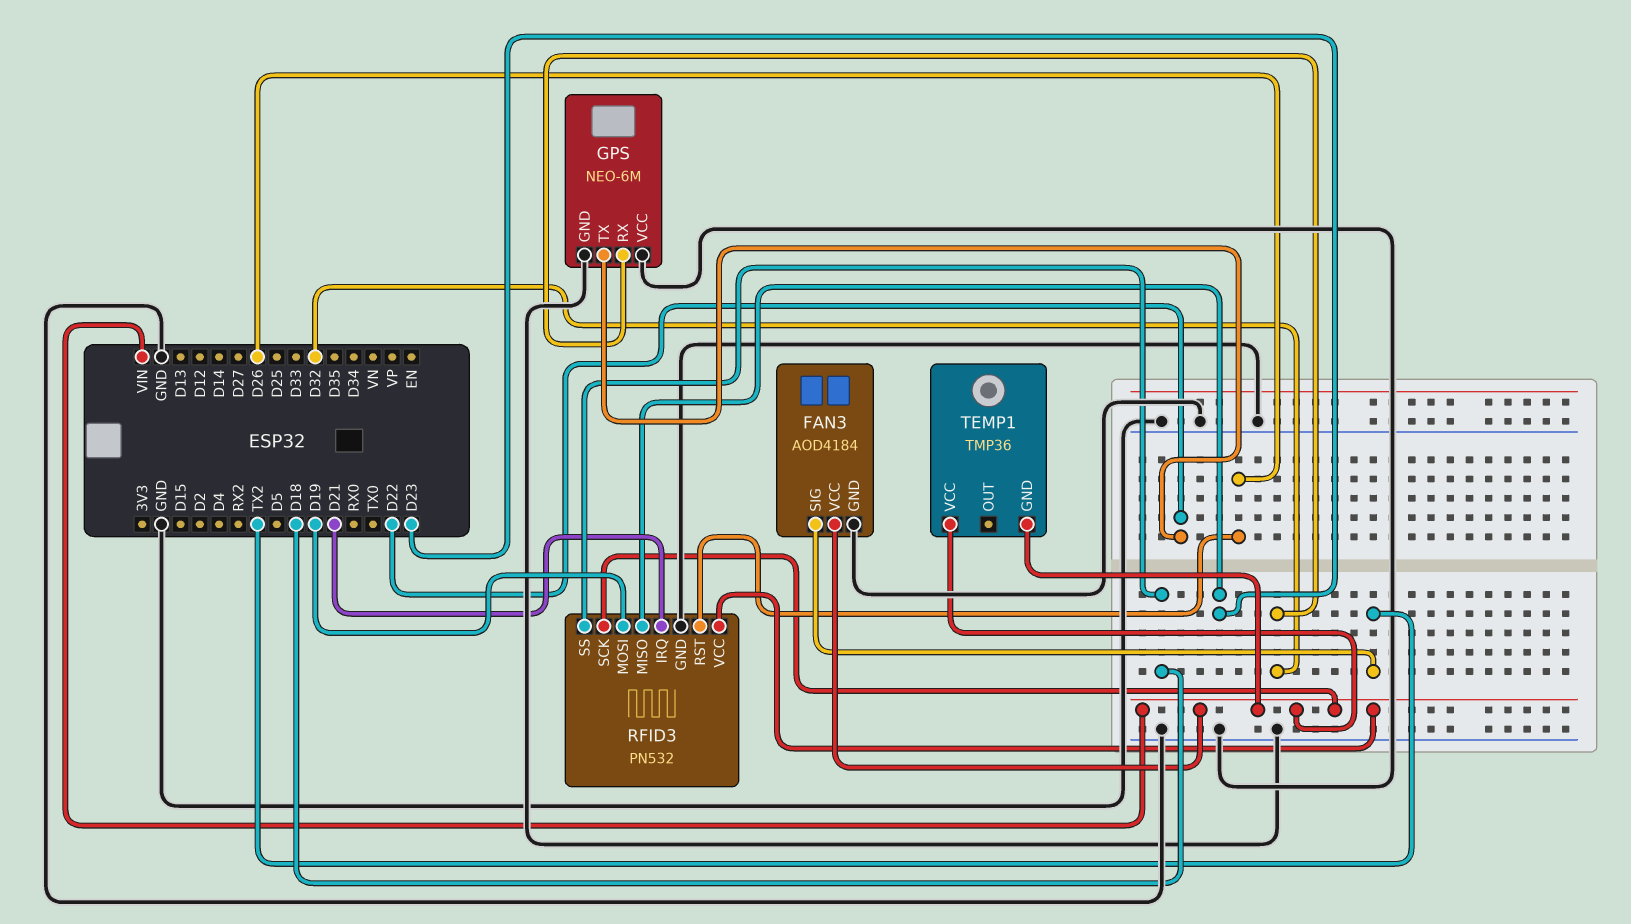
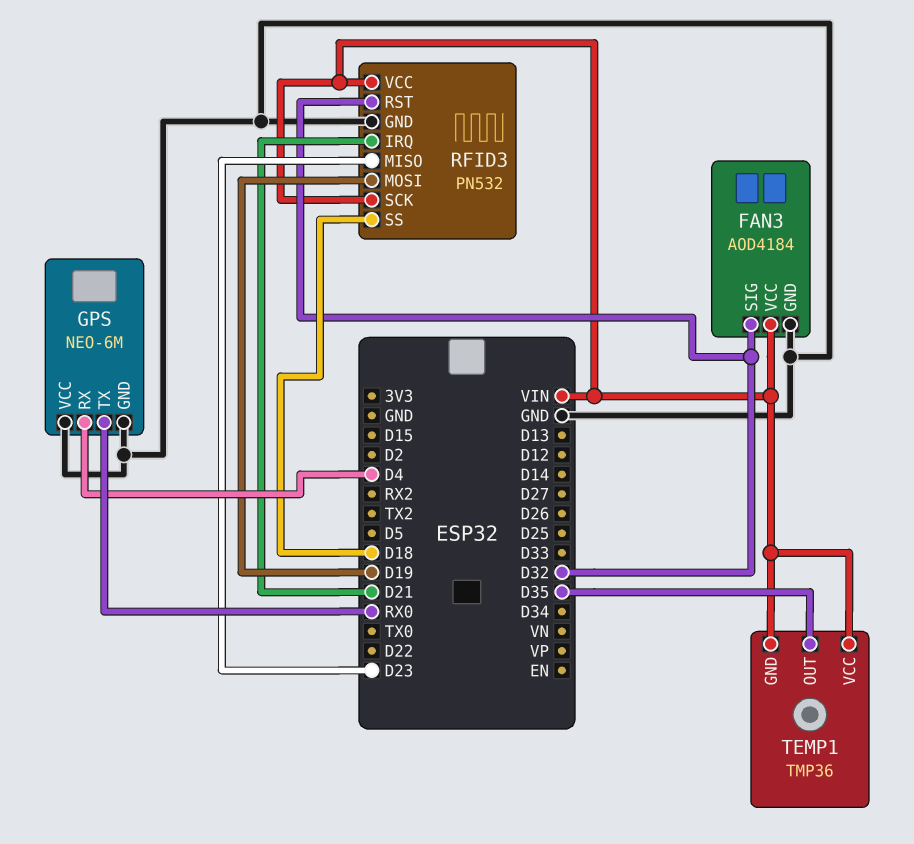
FAN3 pin SIG: TX2 -> D32
GPS pin RX: D32 -> D4
GPS pin TX: D22 -> RX0
RFID3 pin RST: D26 -> D32
TEMP1 pin OUT: none -> D35

